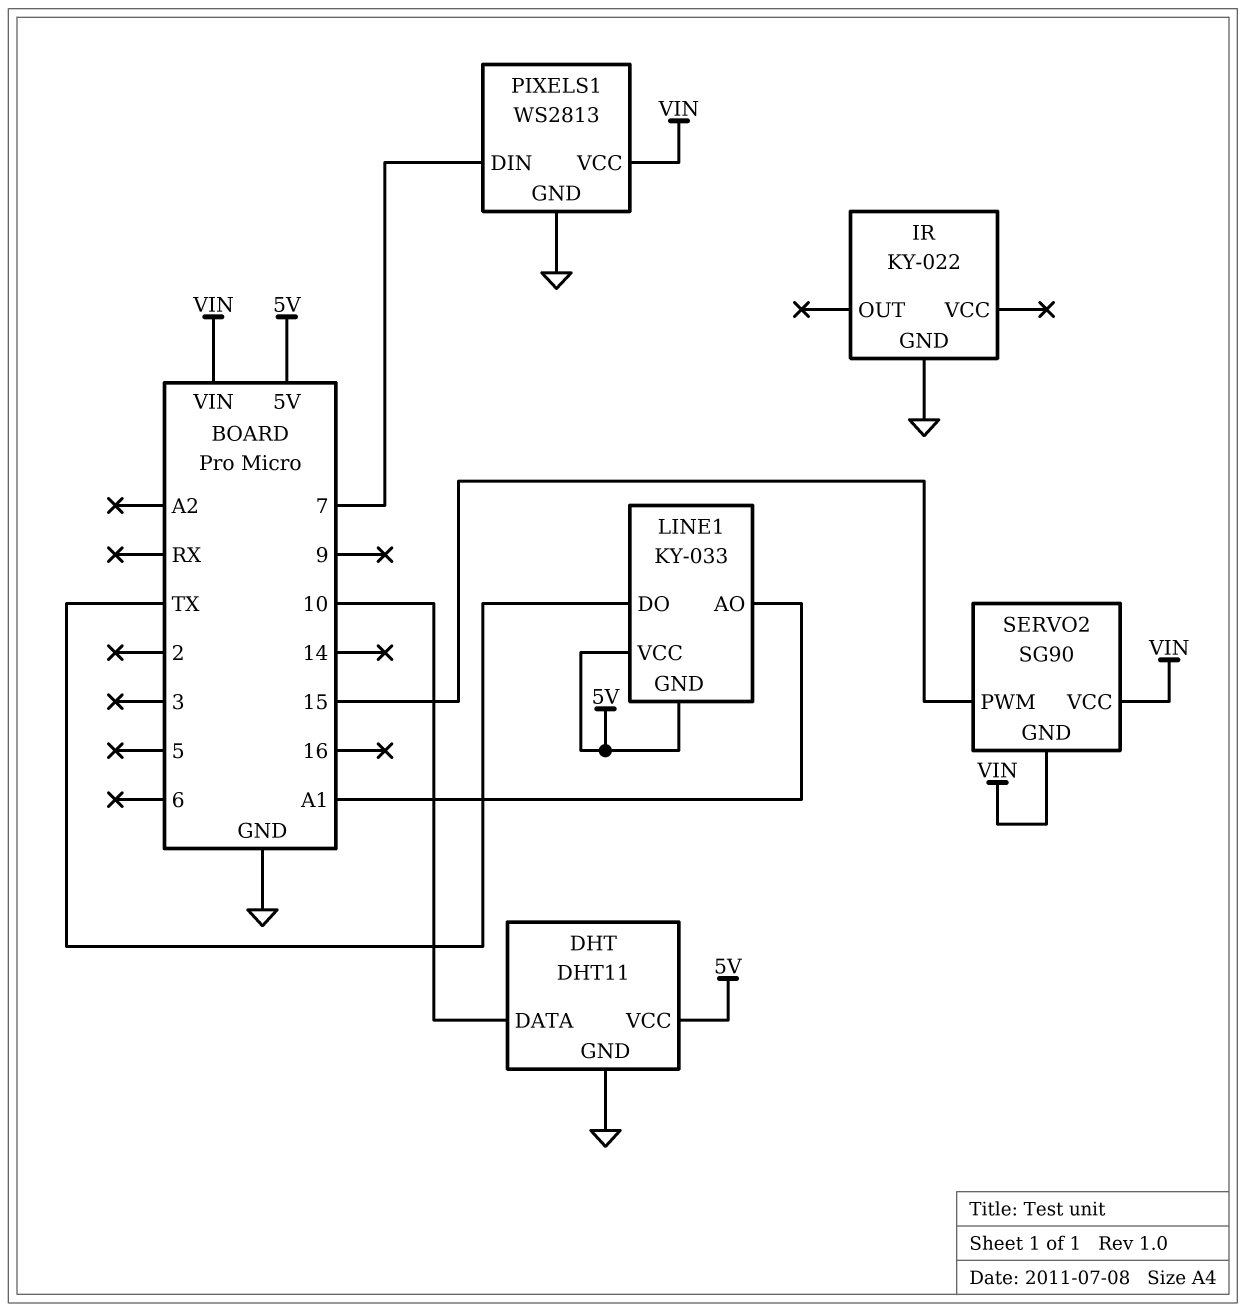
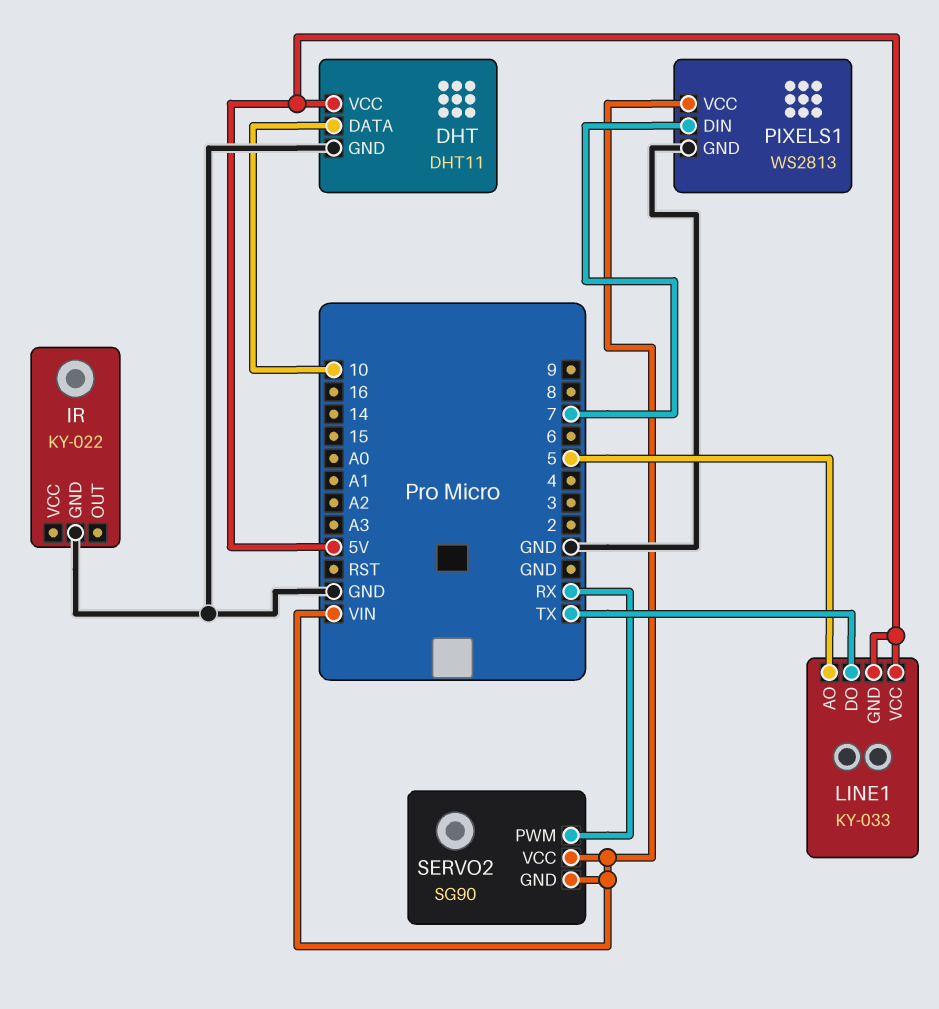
LINE1 pin AO: A1 -> 5
SERVO2 pin PWM: 15 -> RX

